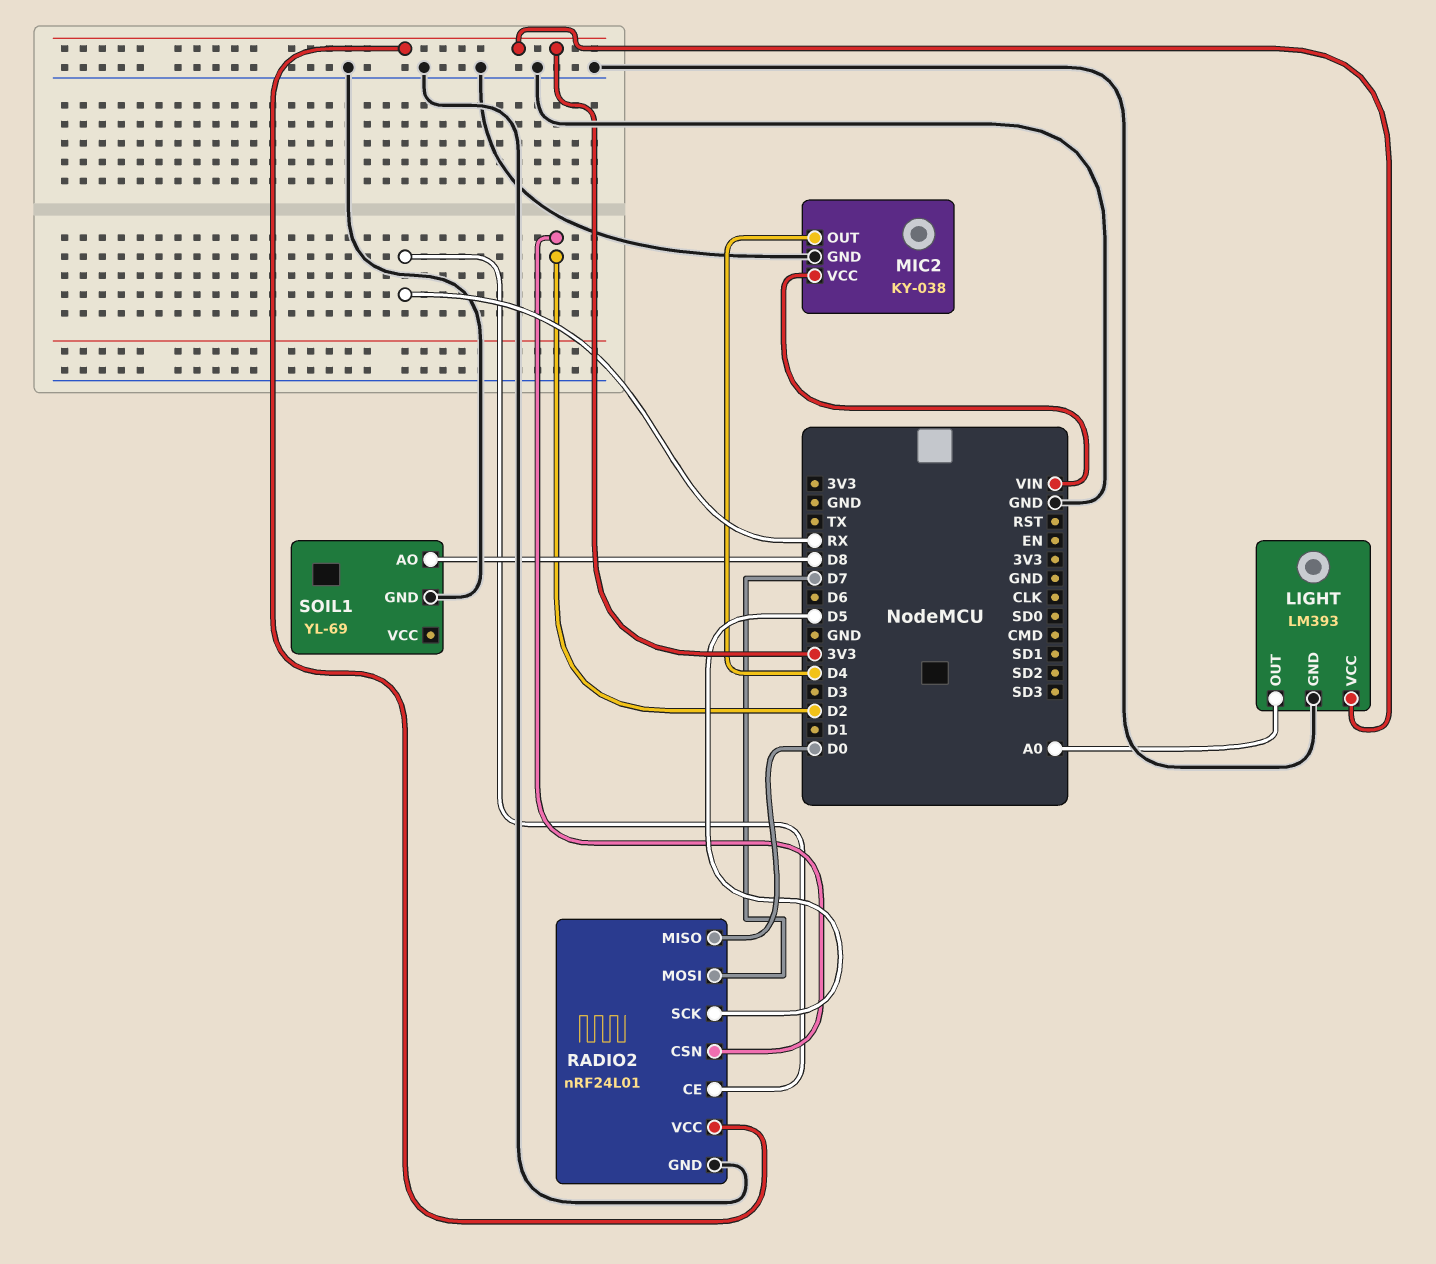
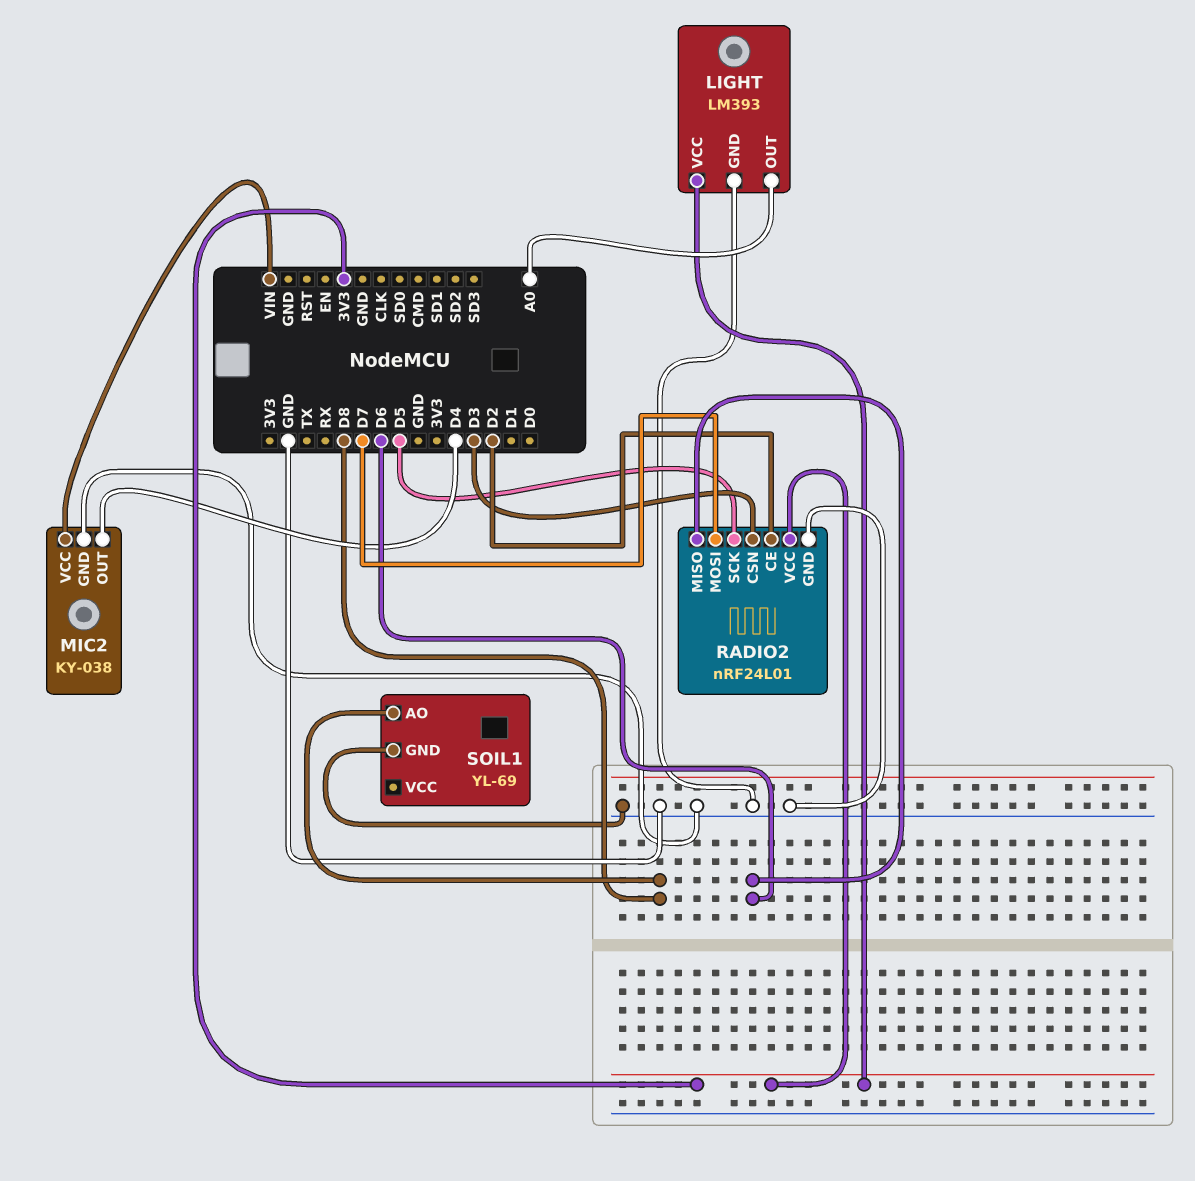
RADIO2 pin CE: RX -> D2
RADIO2 pin CSN: D2 -> D3
RADIO2 pin MISO: D0 -> D6

